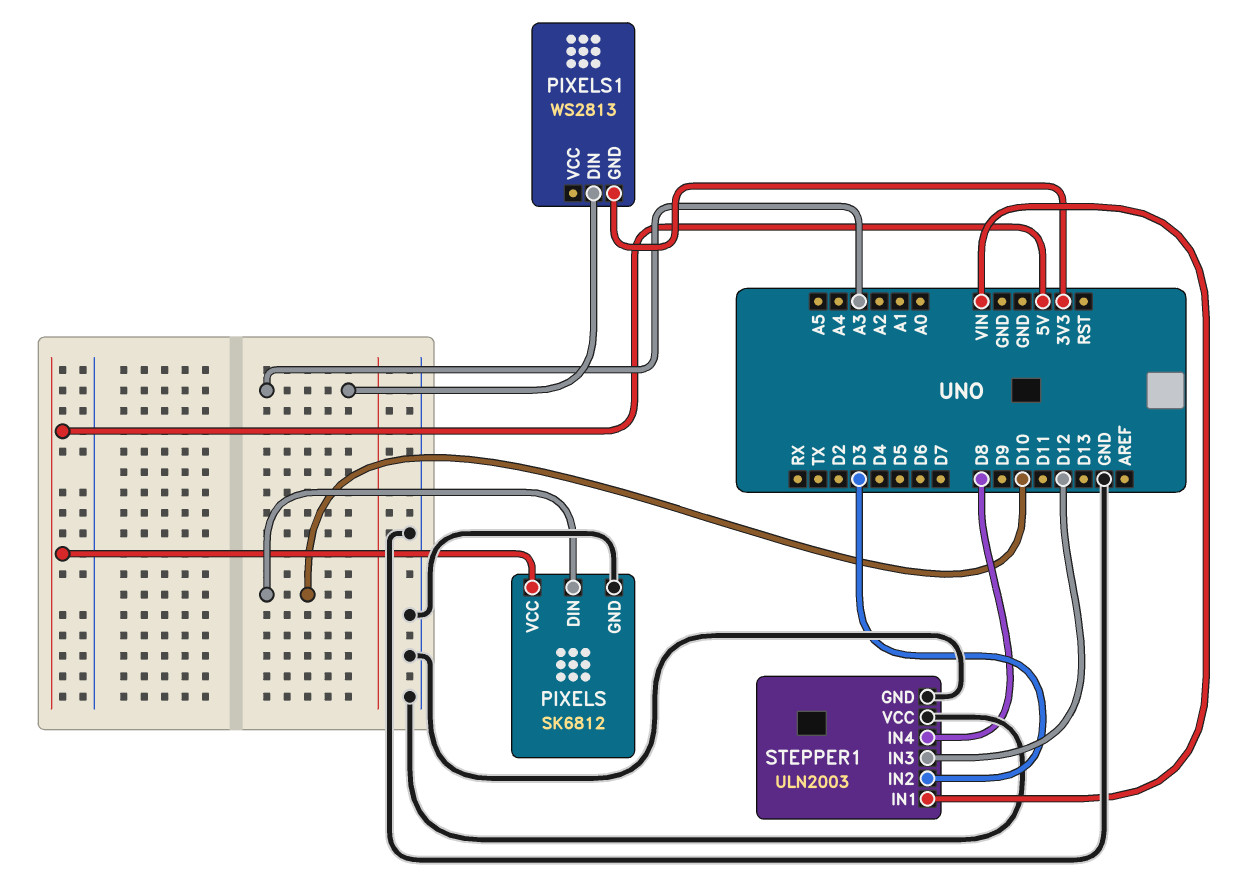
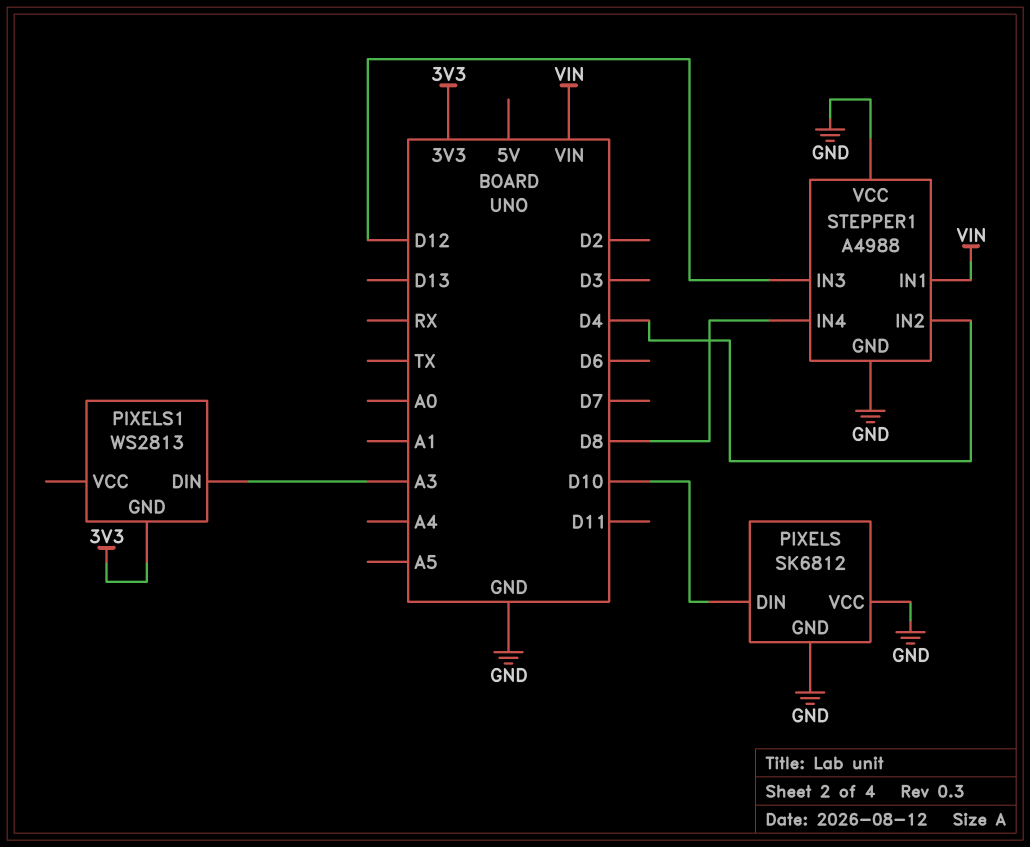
PIXELS pin VCC: 5V -> GND
STEPPER1: ULN2003 -> A4988
STEPPER1 pin IN2: D3 -> D4

